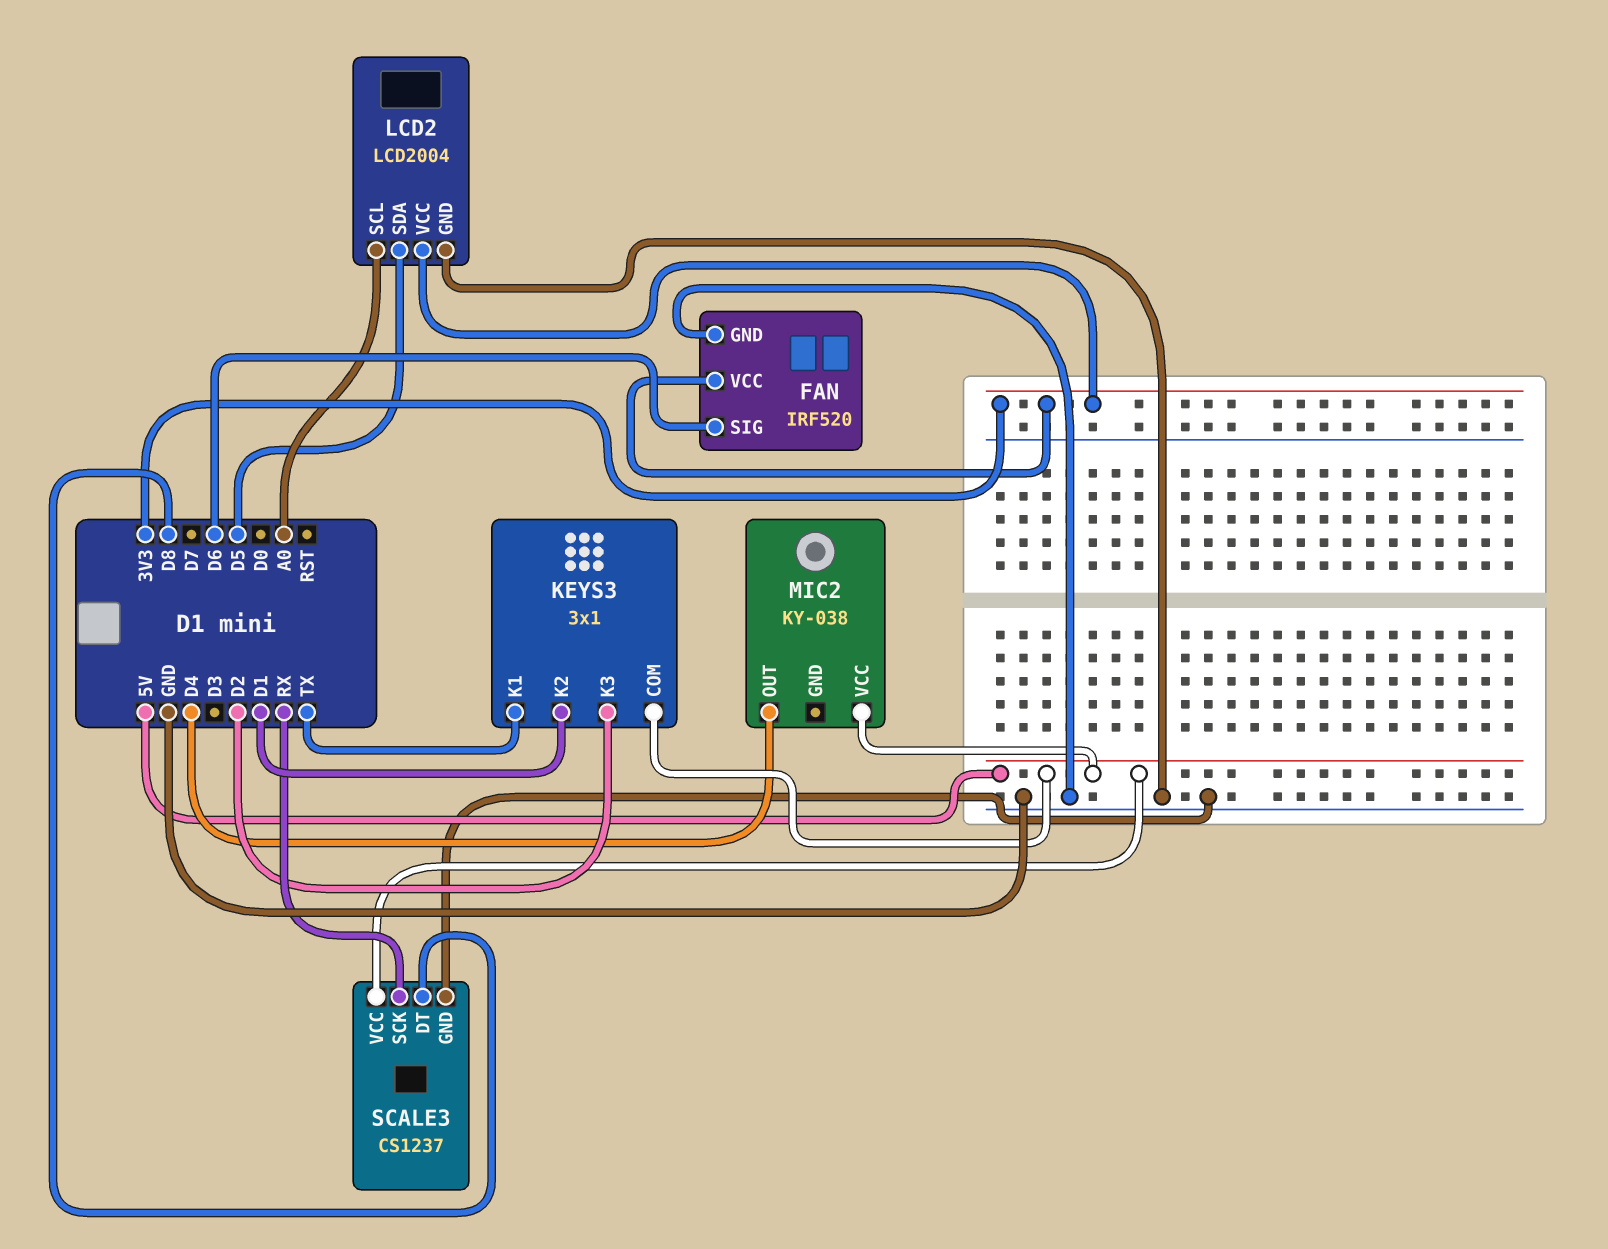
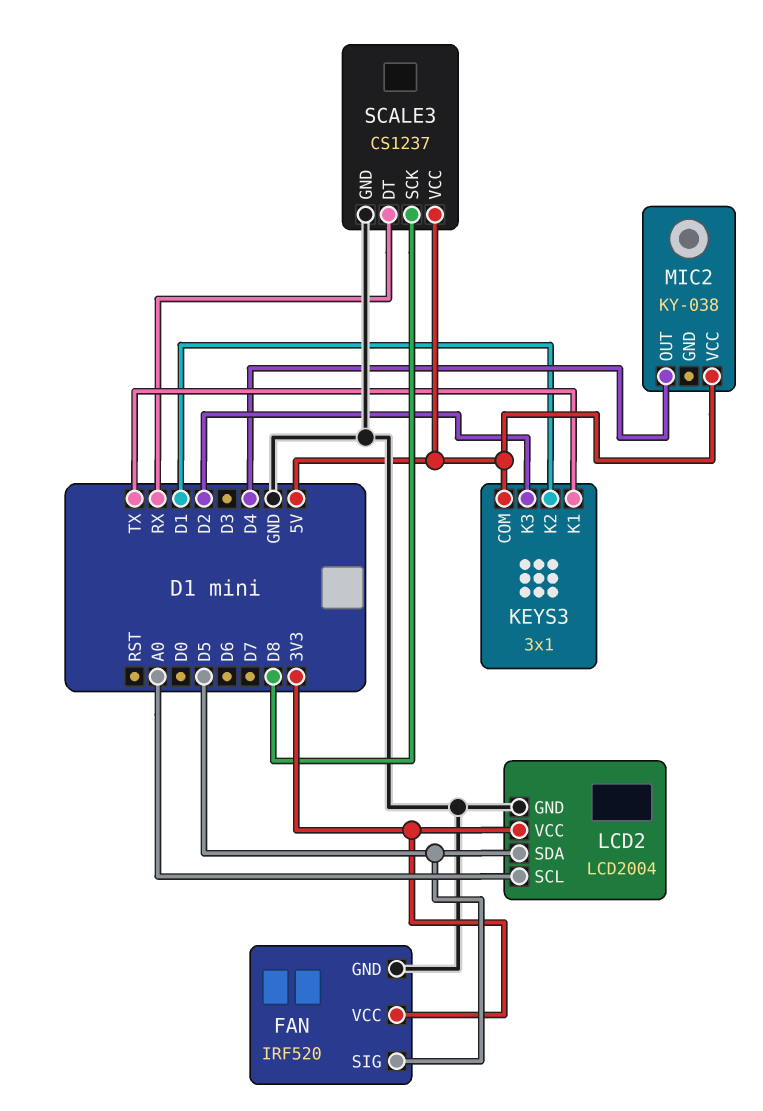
FAN pin SIG: D6 -> D5
SCALE3 pin DT: D8 -> RX
SCALE3 pin SCK: RX -> D8

